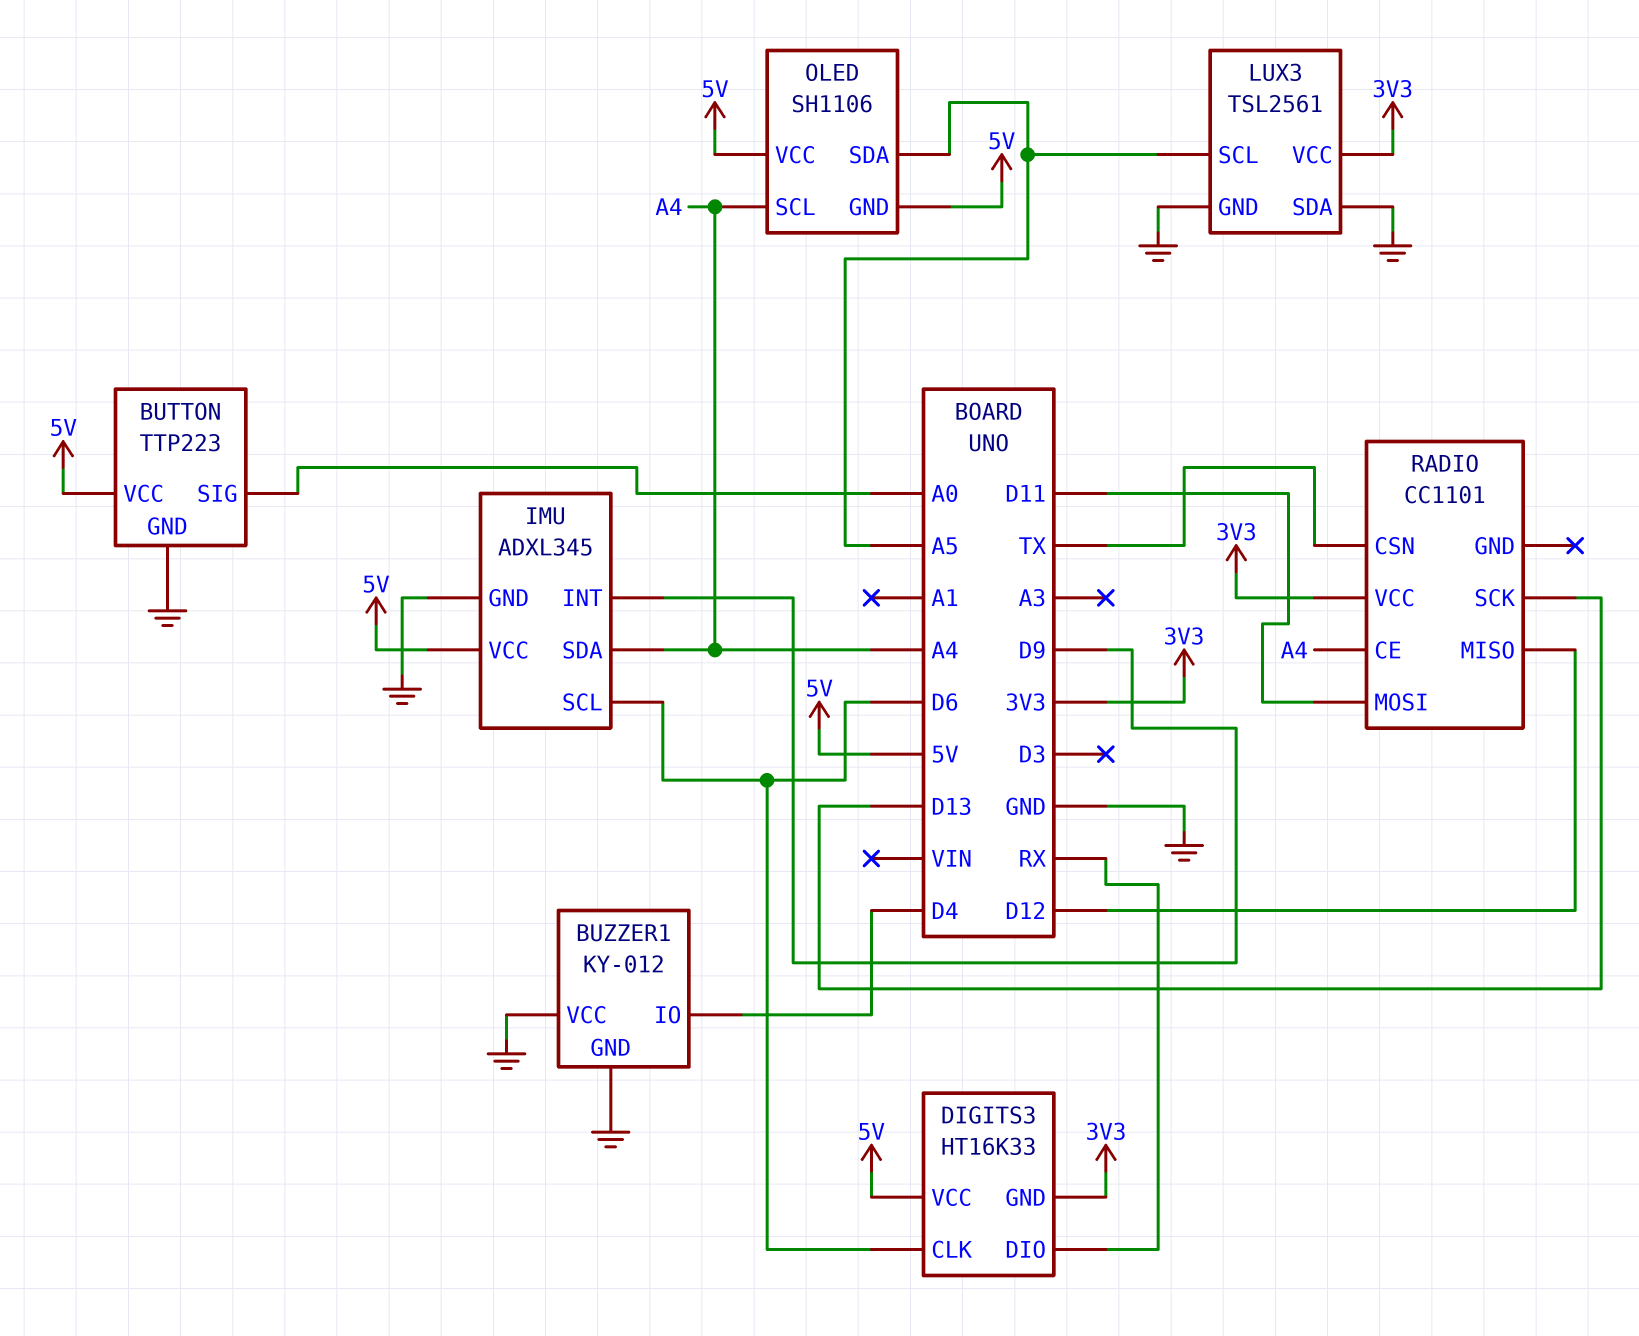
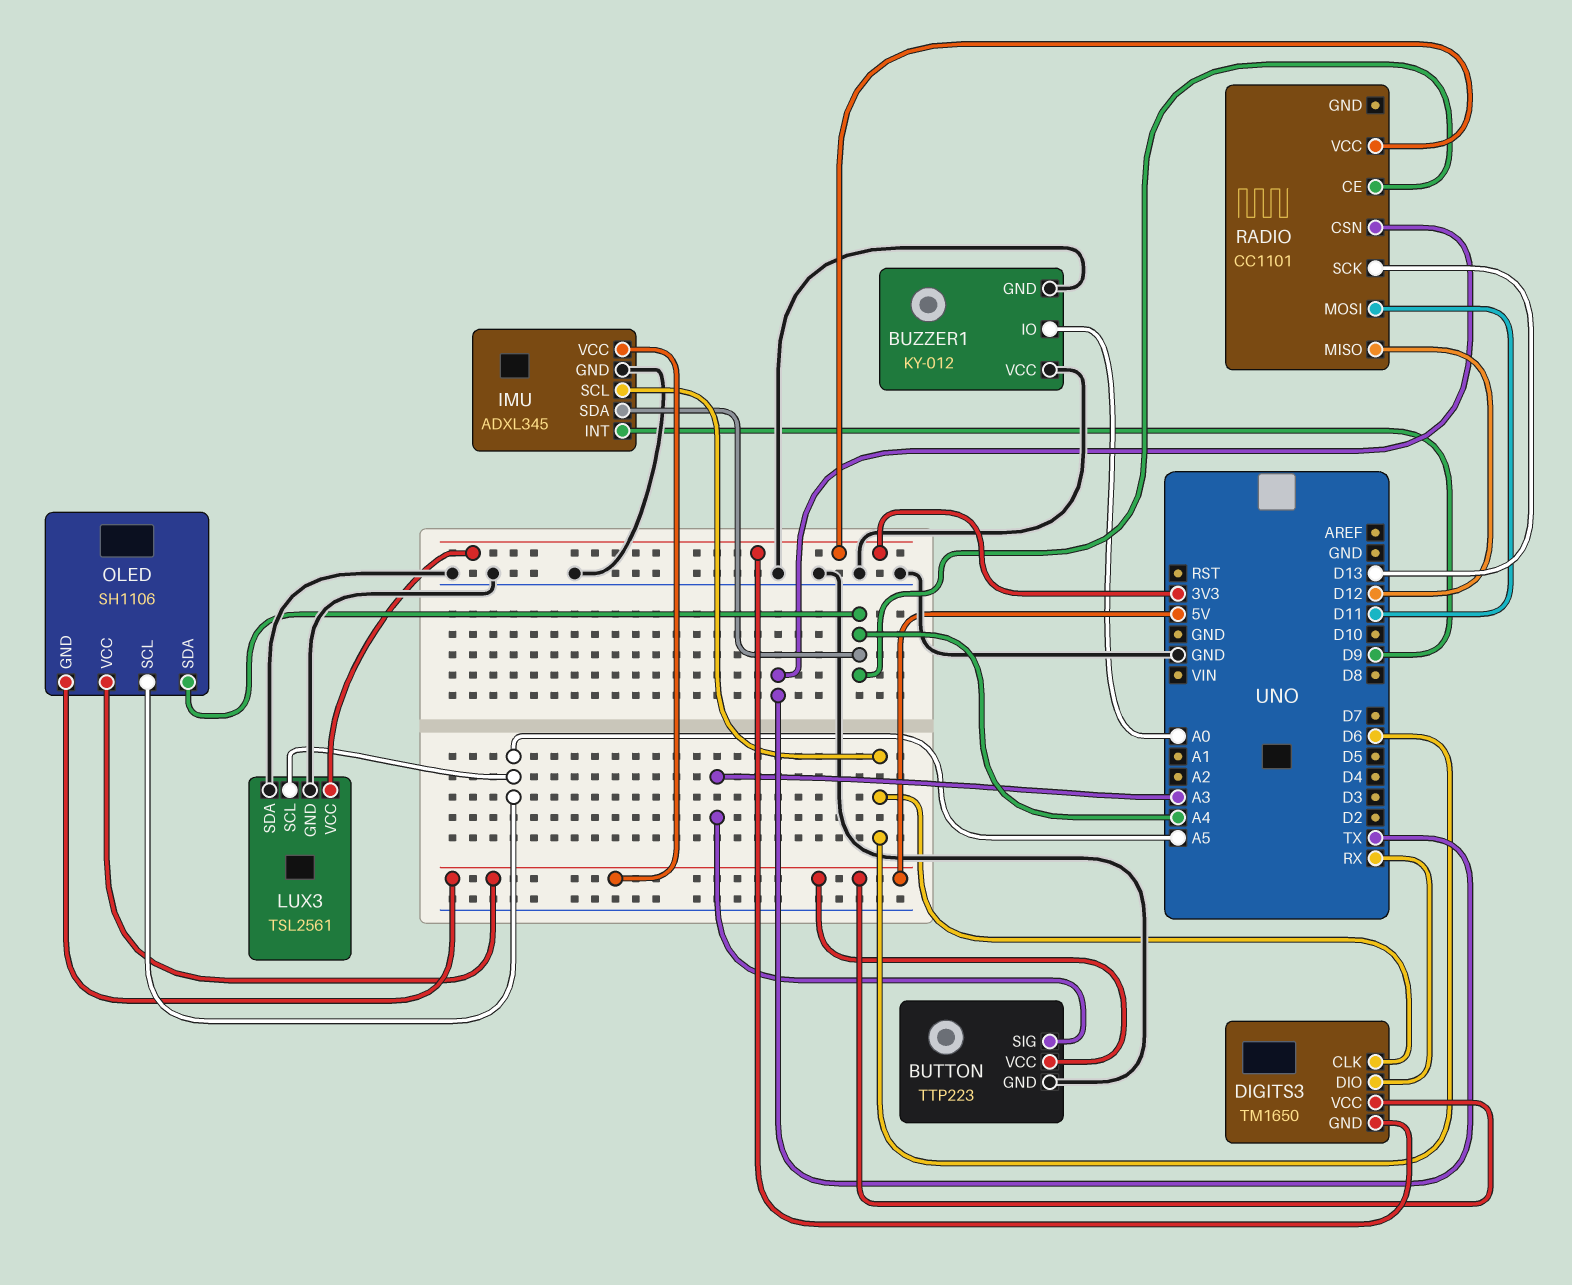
BUTTON pin SIG: A0 -> A3
BUZZER1 pin IO: D4 -> A0
DIGITS3: HT16K33 -> TM1650
OLED pin SCL: A4 -> A5
OLED pin SDA: A5 -> A4

